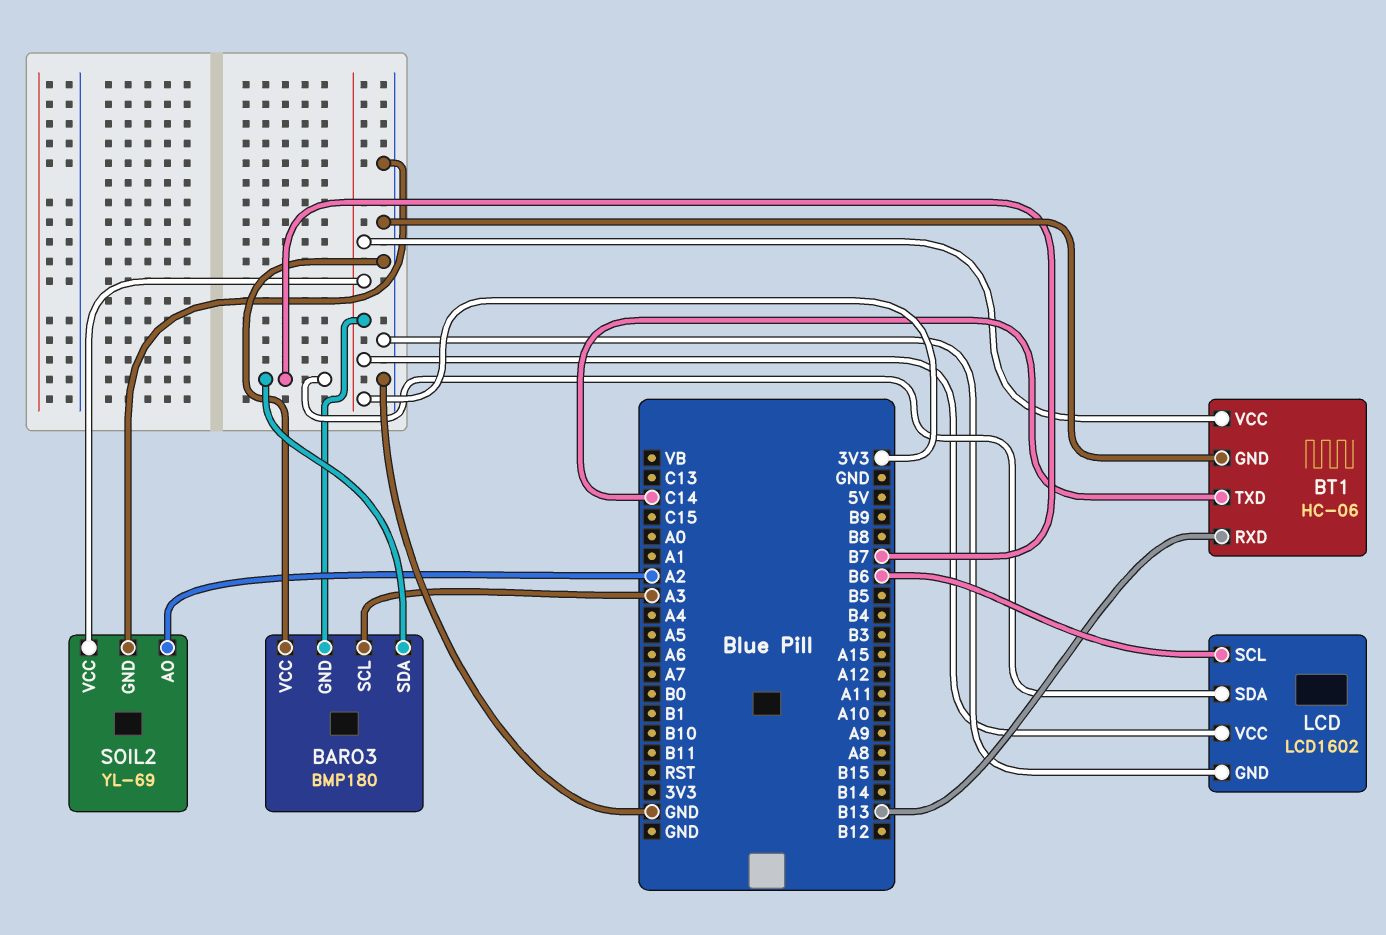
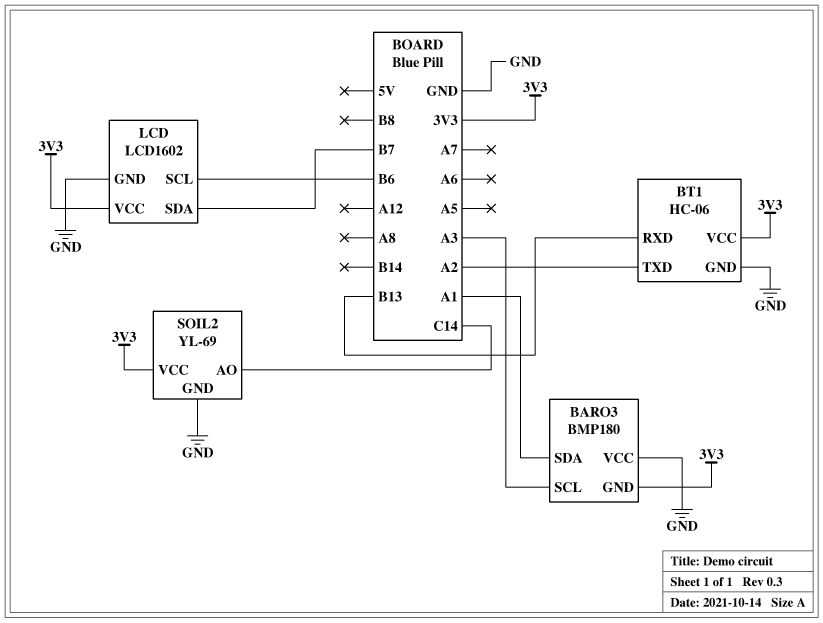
BARO3 pin SDA: B7 -> A1
BT1 pin TXD: C14 -> A2
SOIL2 pin AO: A2 -> C14

